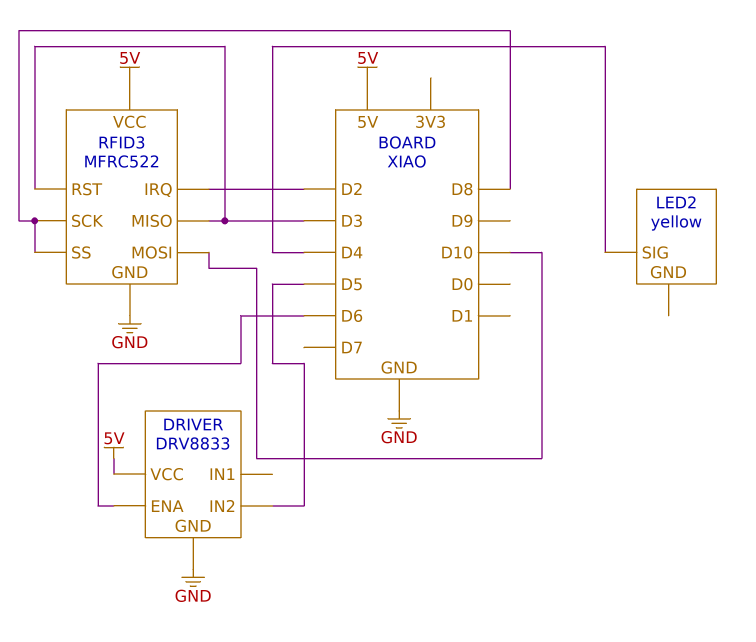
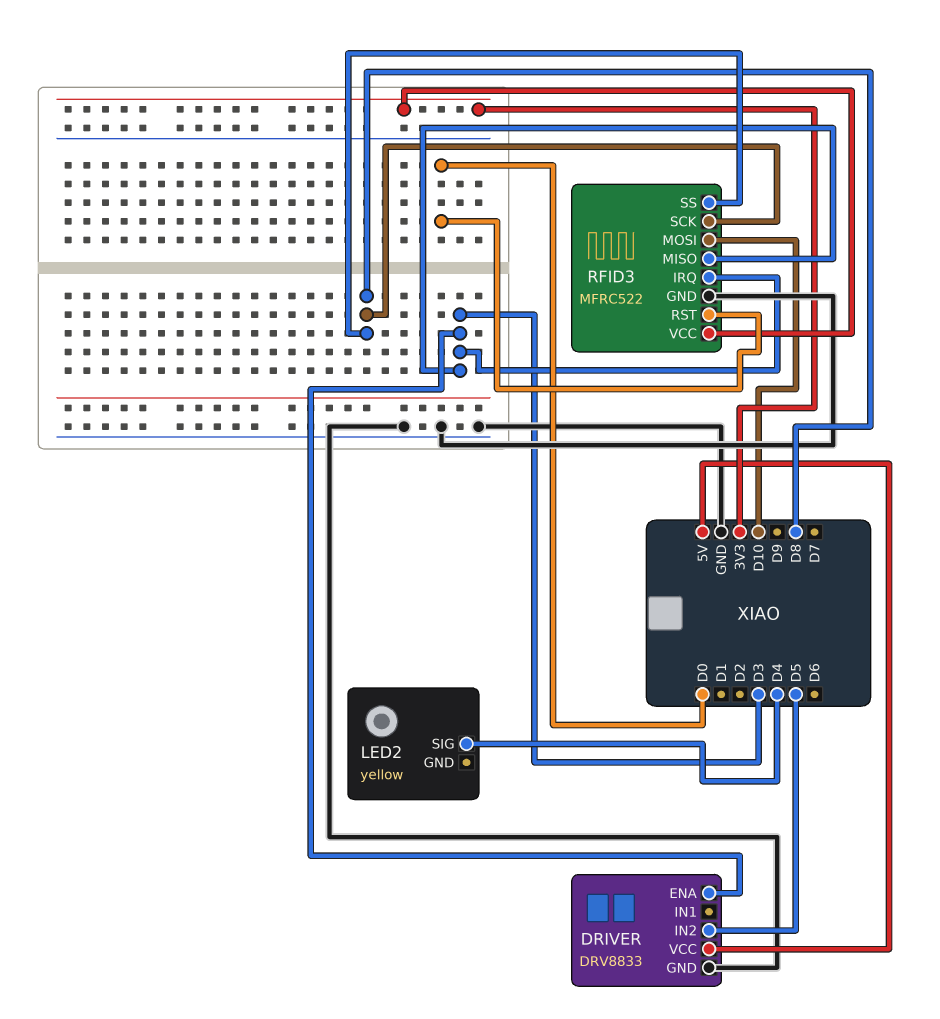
DRIVER pin ENA: D6 -> D3
RFID3 pin IRQ: D2 -> D3
RFID3 pin RST: D3 -> D0
RFID3 pin VCC: 5V -> 3V3

